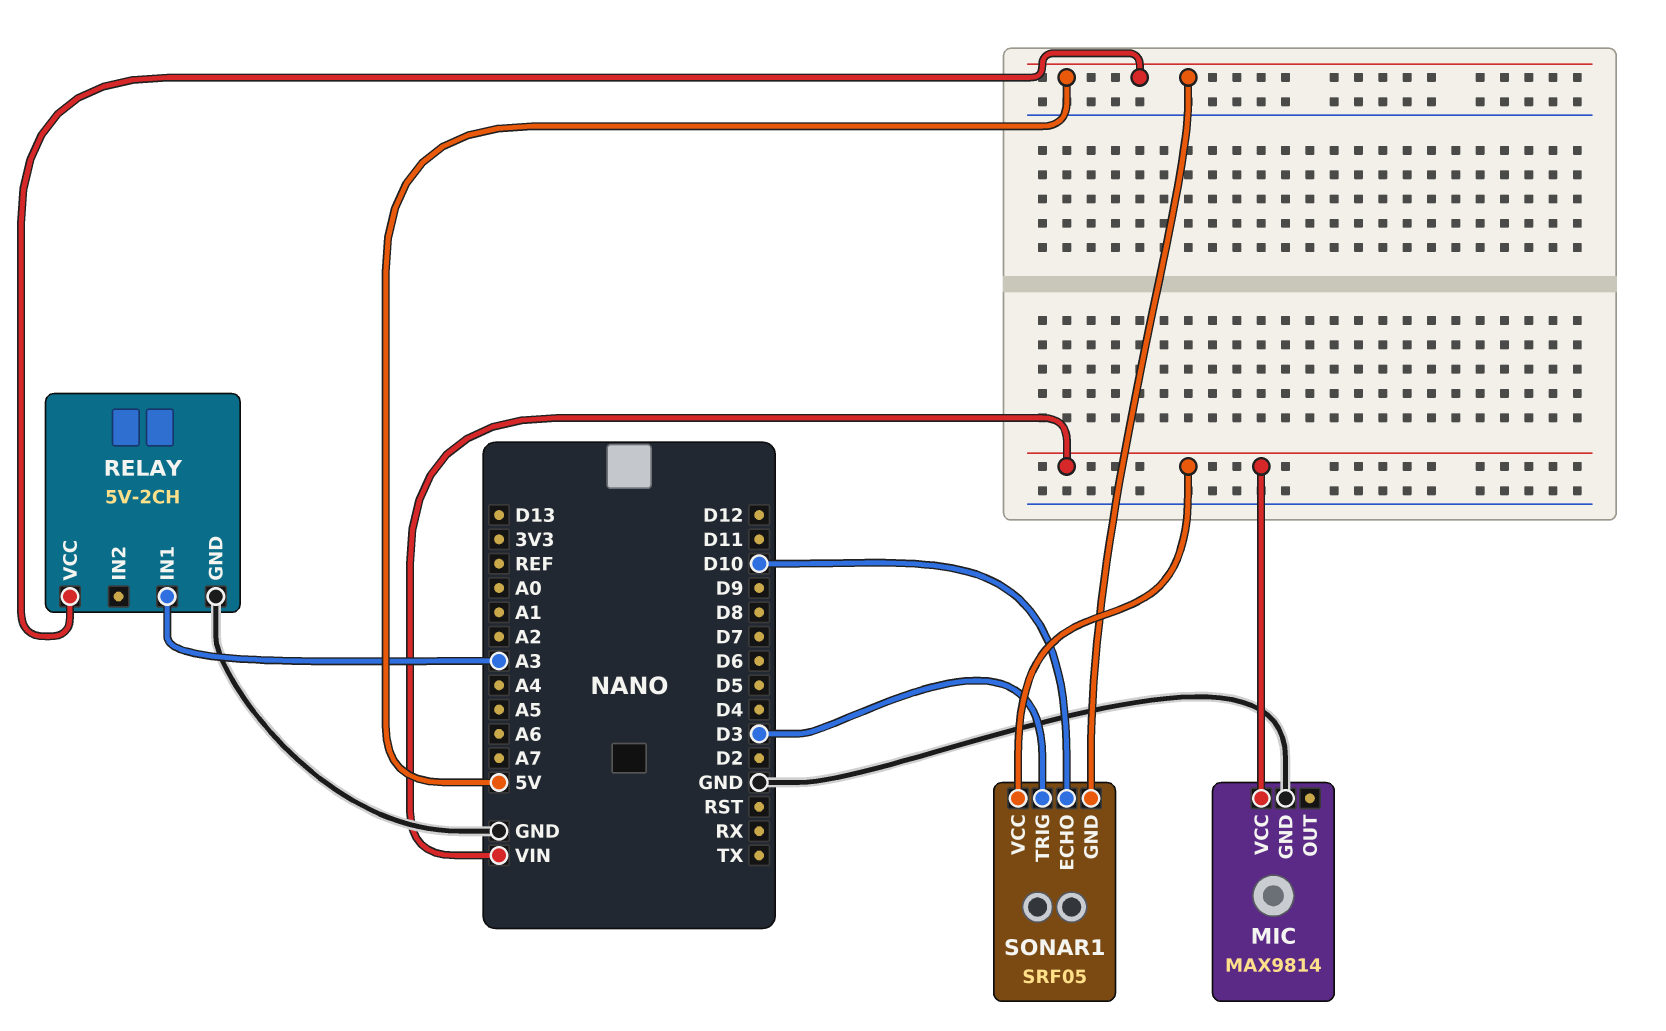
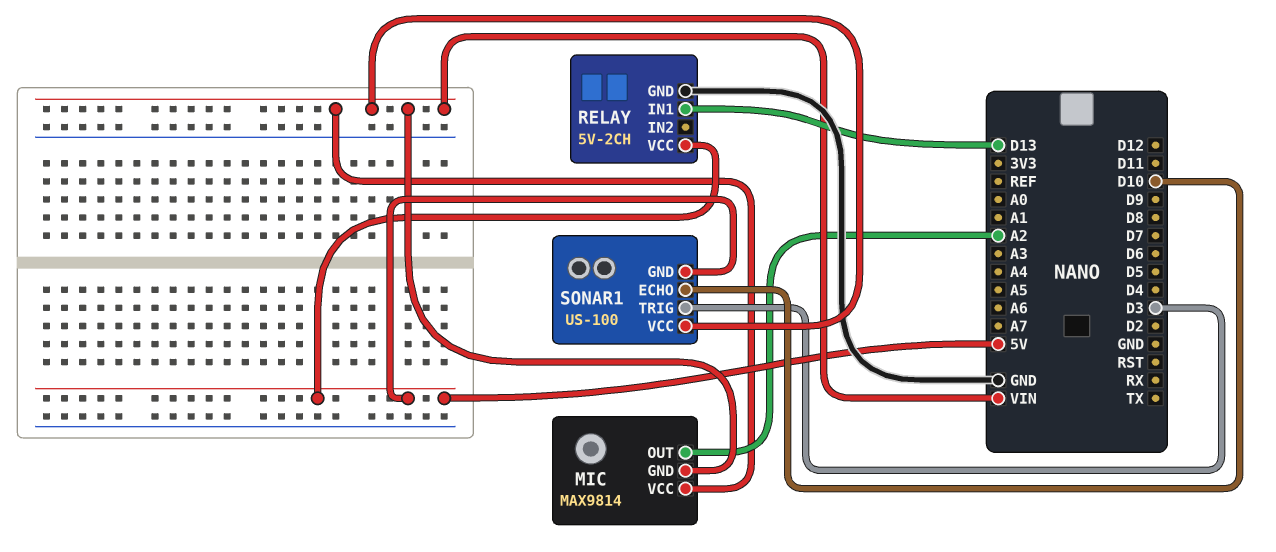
MIC pin GND: GND -> VIN
MIC pin OUT: none -> A2
RELAY pin IN1: A3 -> D13
SONAR1: SRF05 -> US-100

